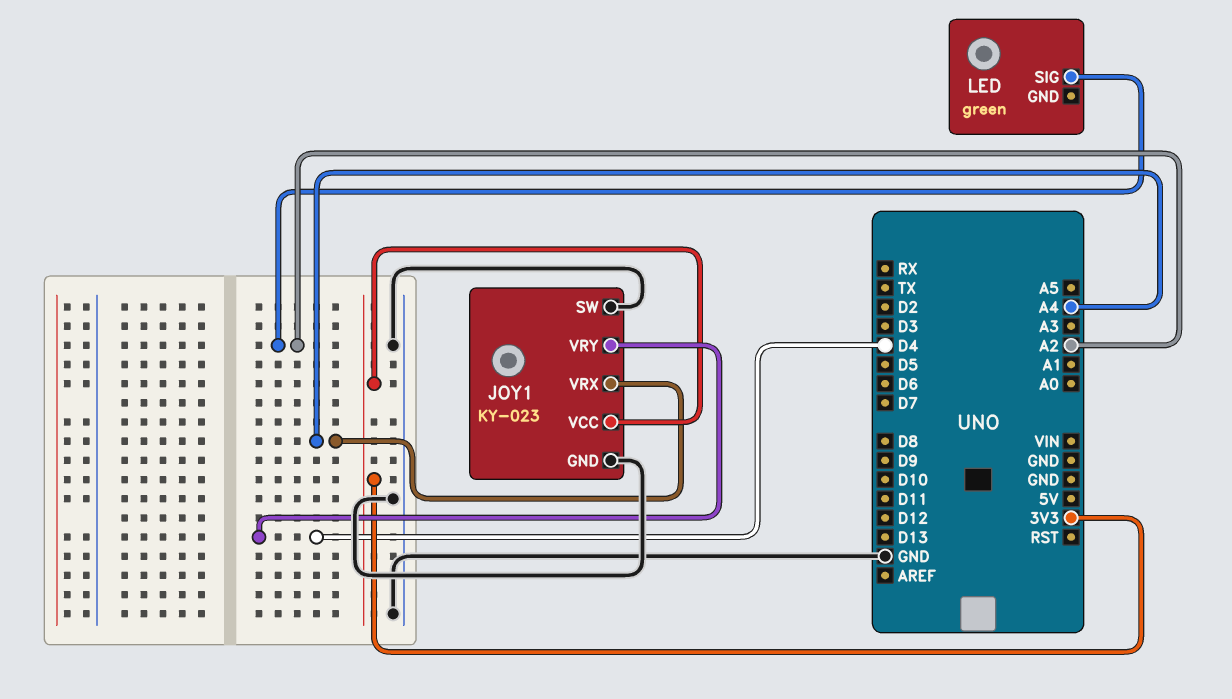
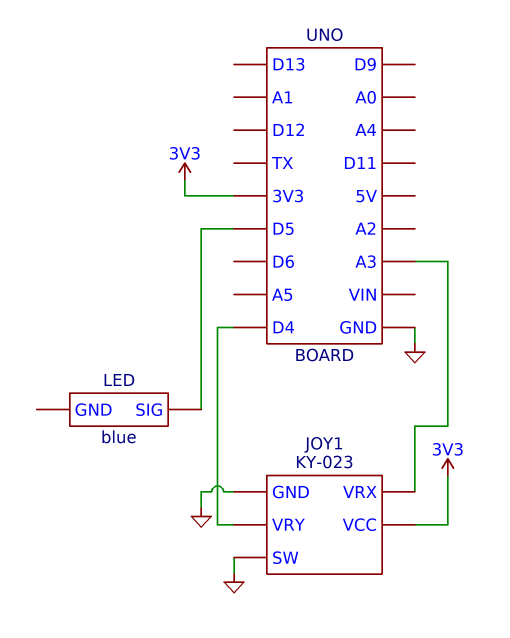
JOY1 pin VRX: A4 -> A3
LED: green -> blue
LED pin SIG: A2 -> D5

